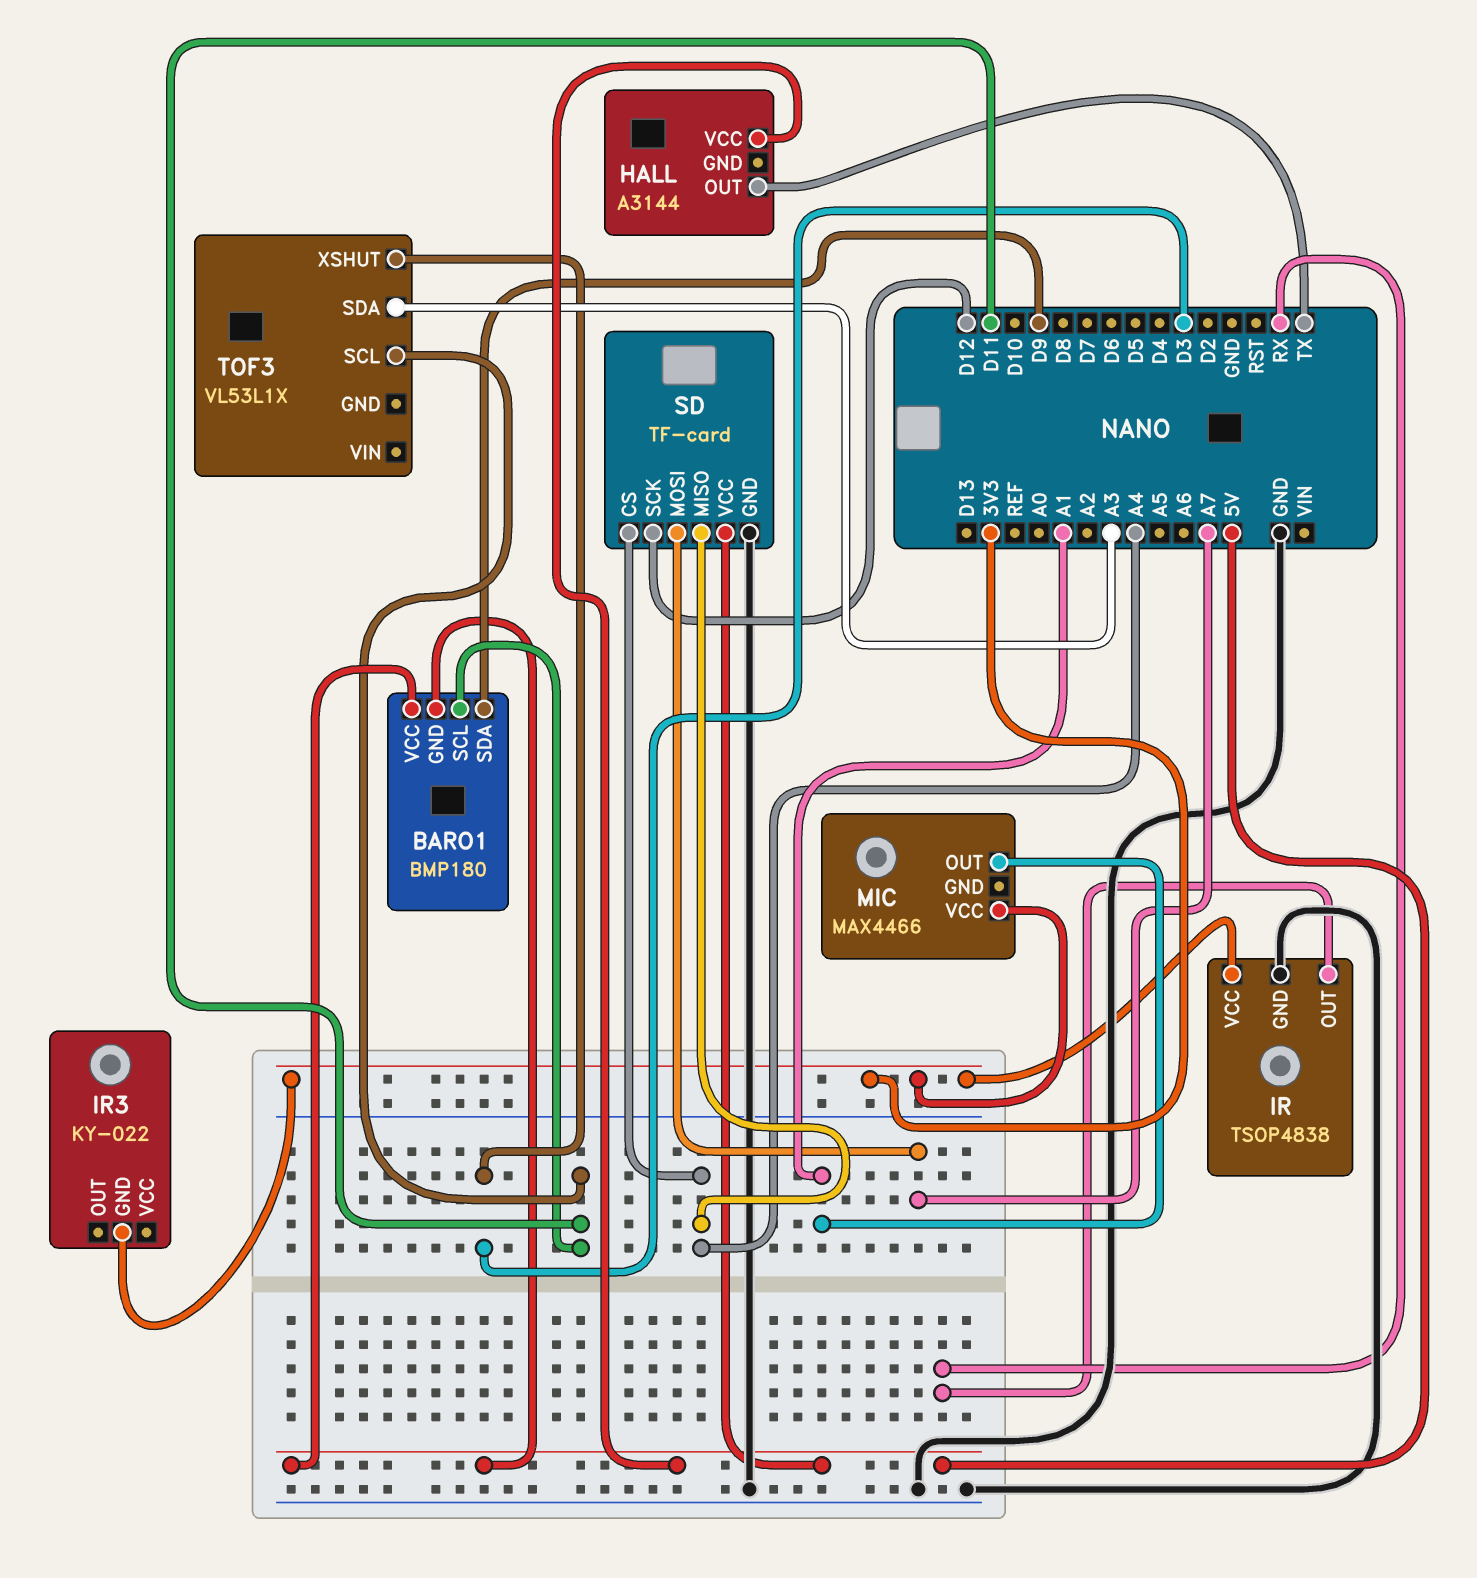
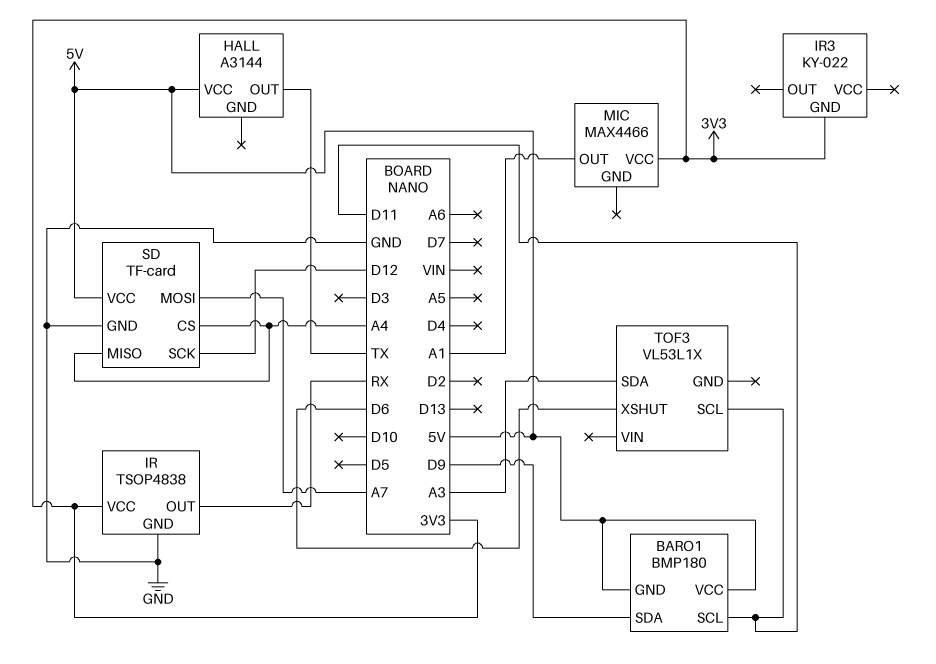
TOF3 pin XSHUT: D3 -> D6

